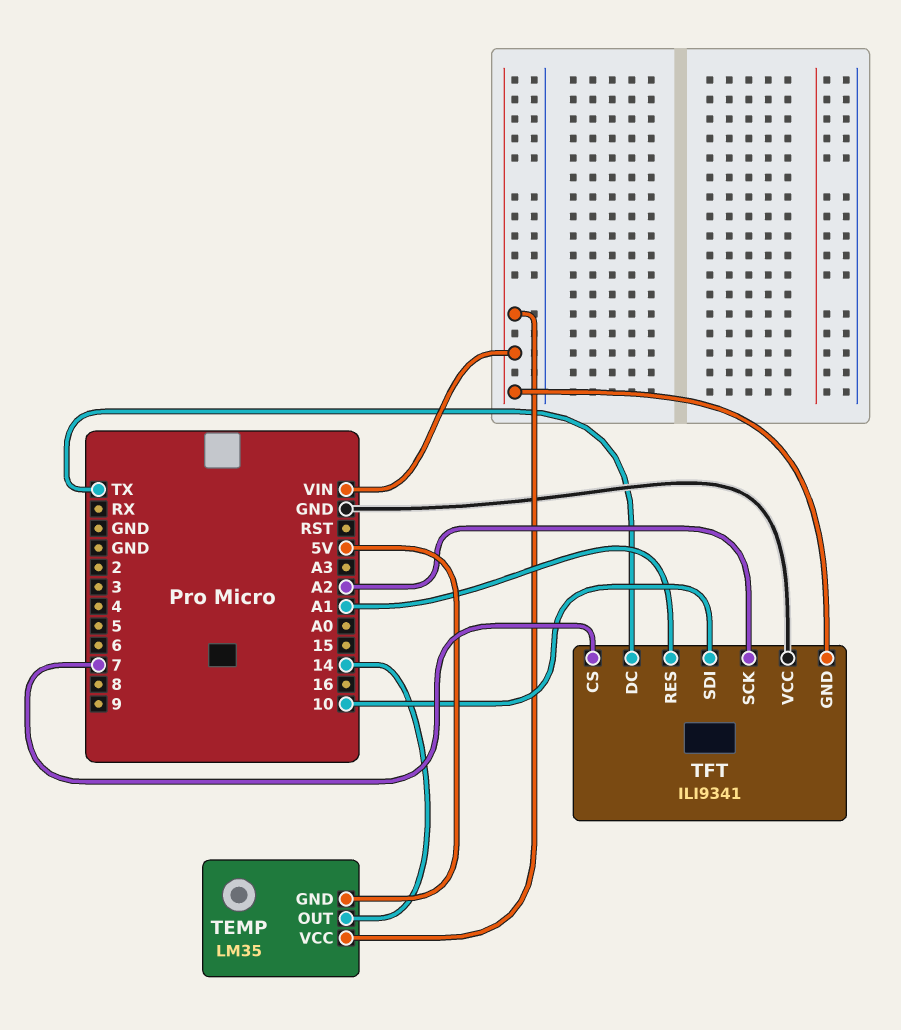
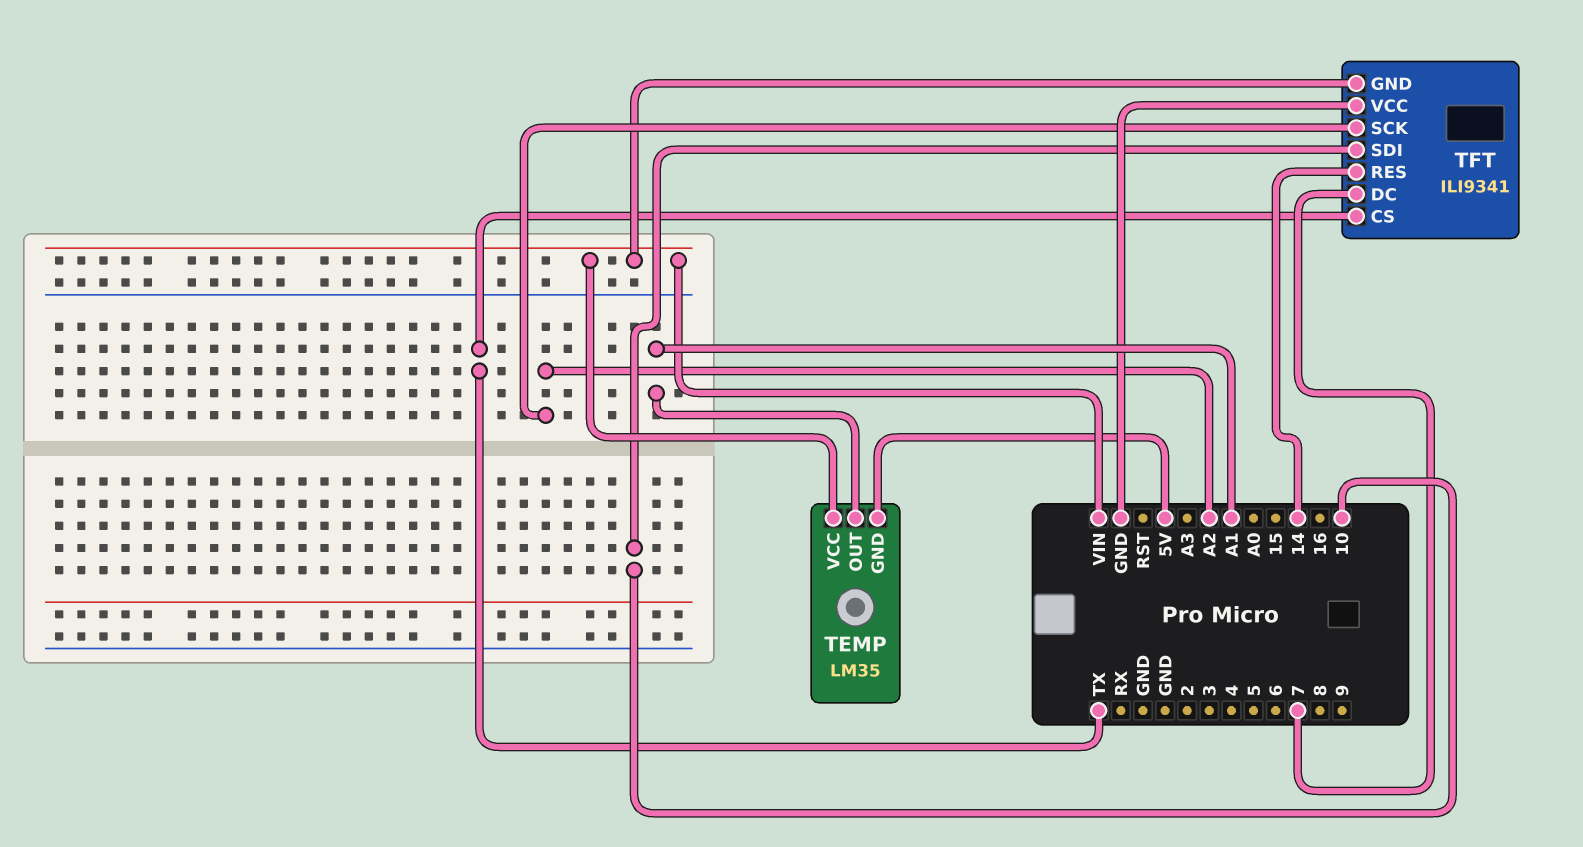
TEMP pin OUT: 14 -> A1
TFT pin CS: 7 -> TX
TFT pin DC: TX -> 7
TFT pin RES: A1 -> 14

